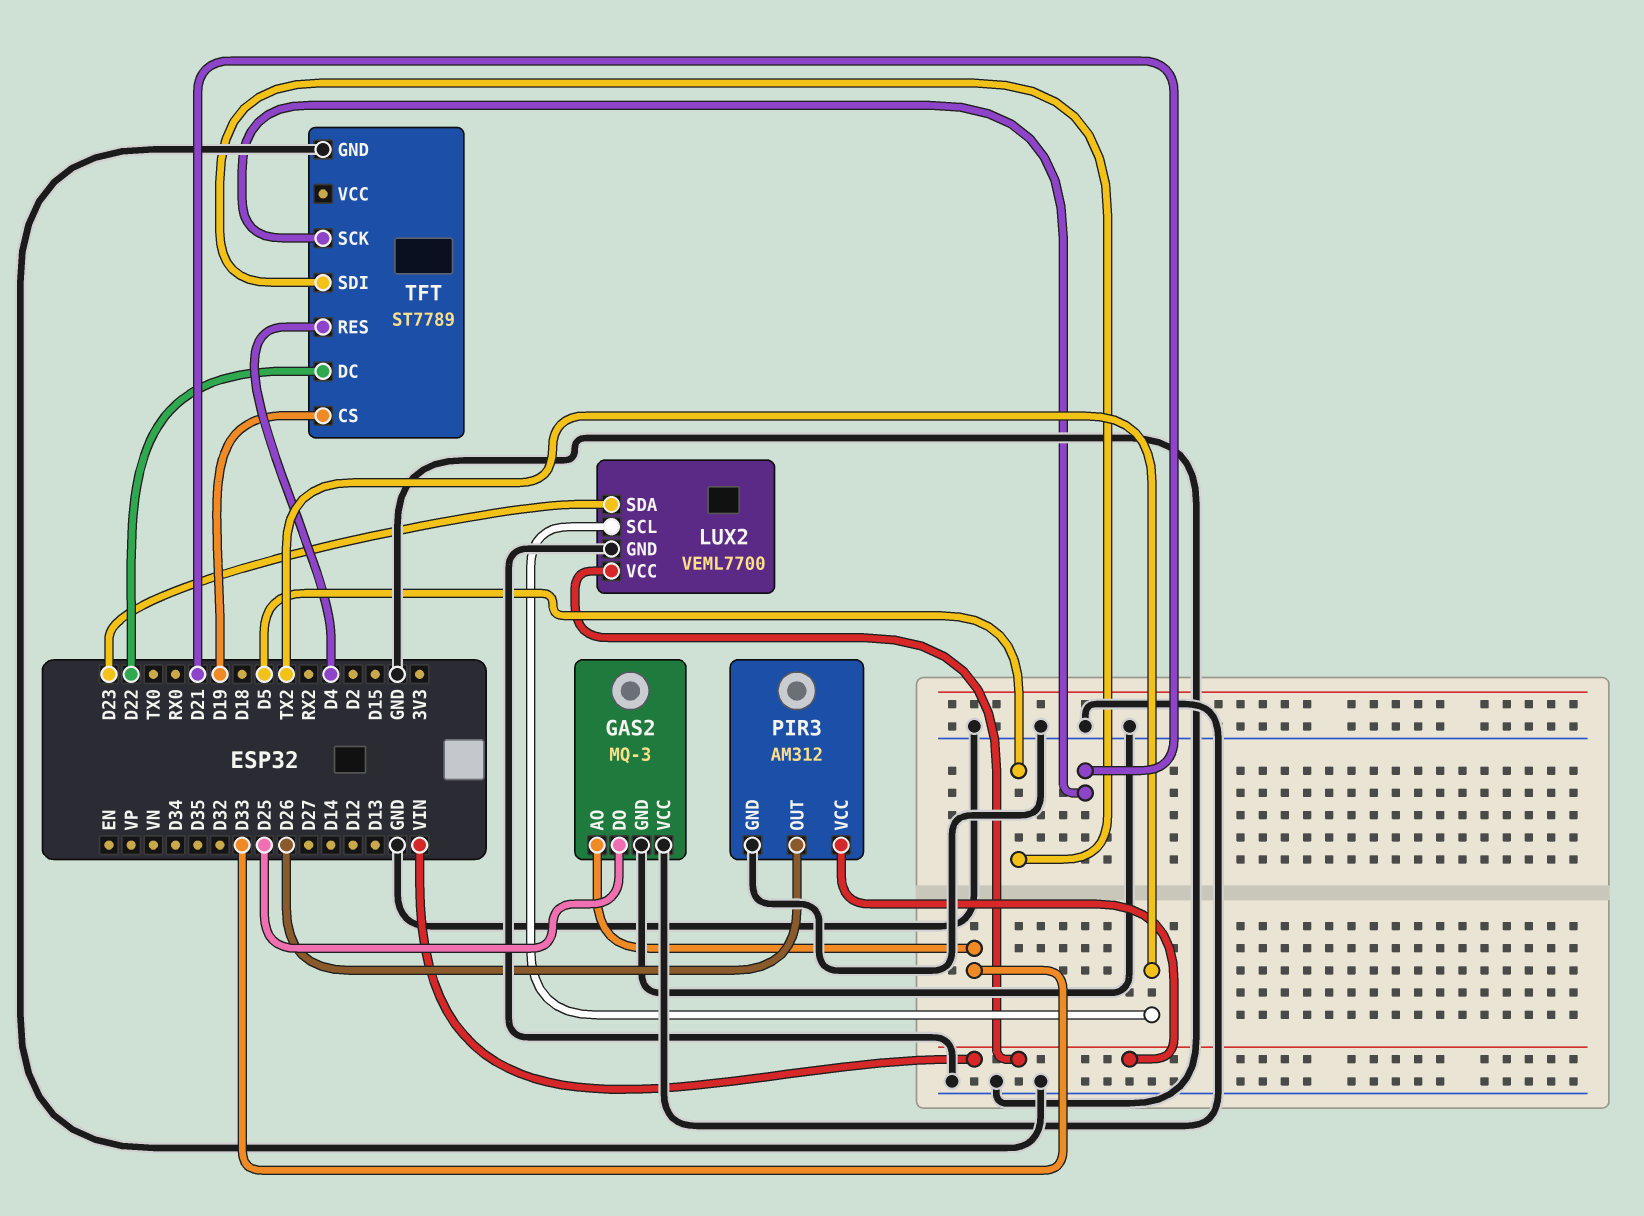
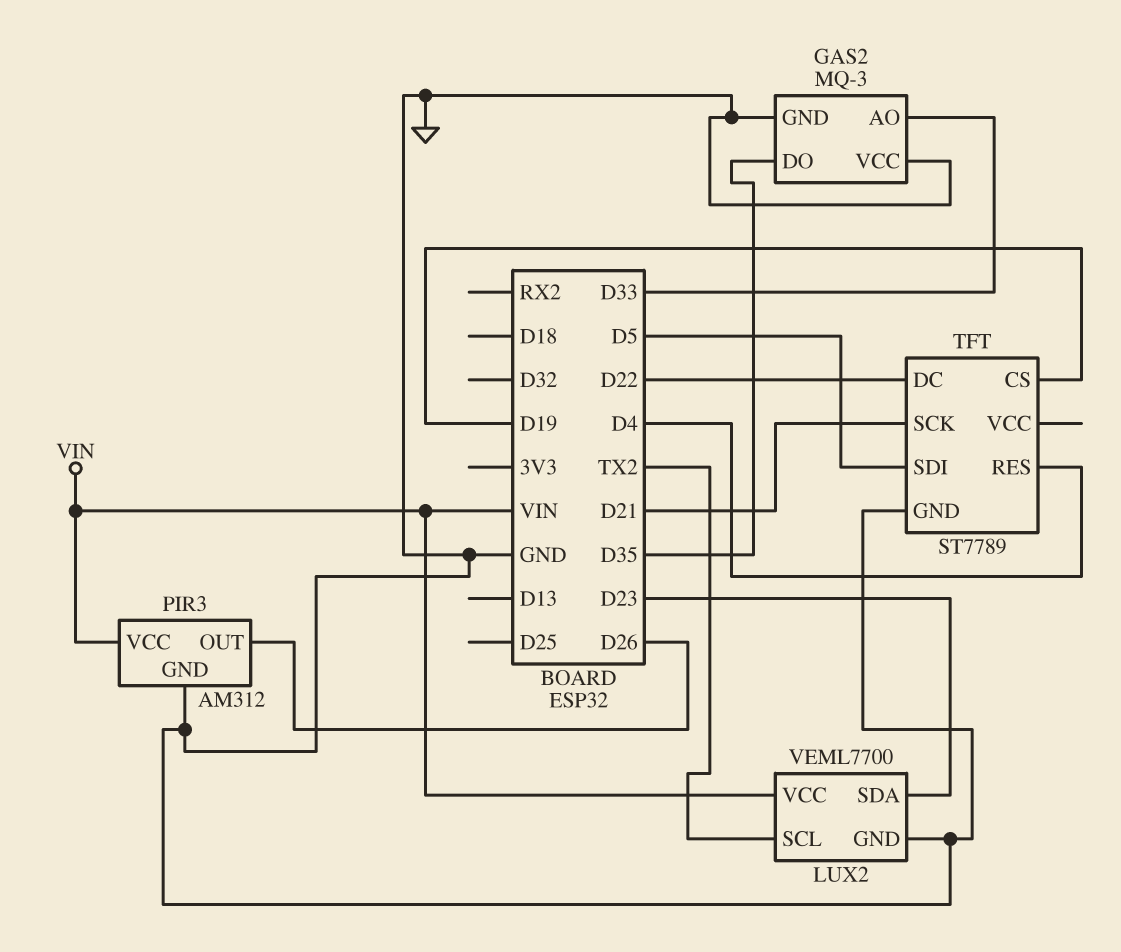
GAS2 pin DO: D25 -> D35

